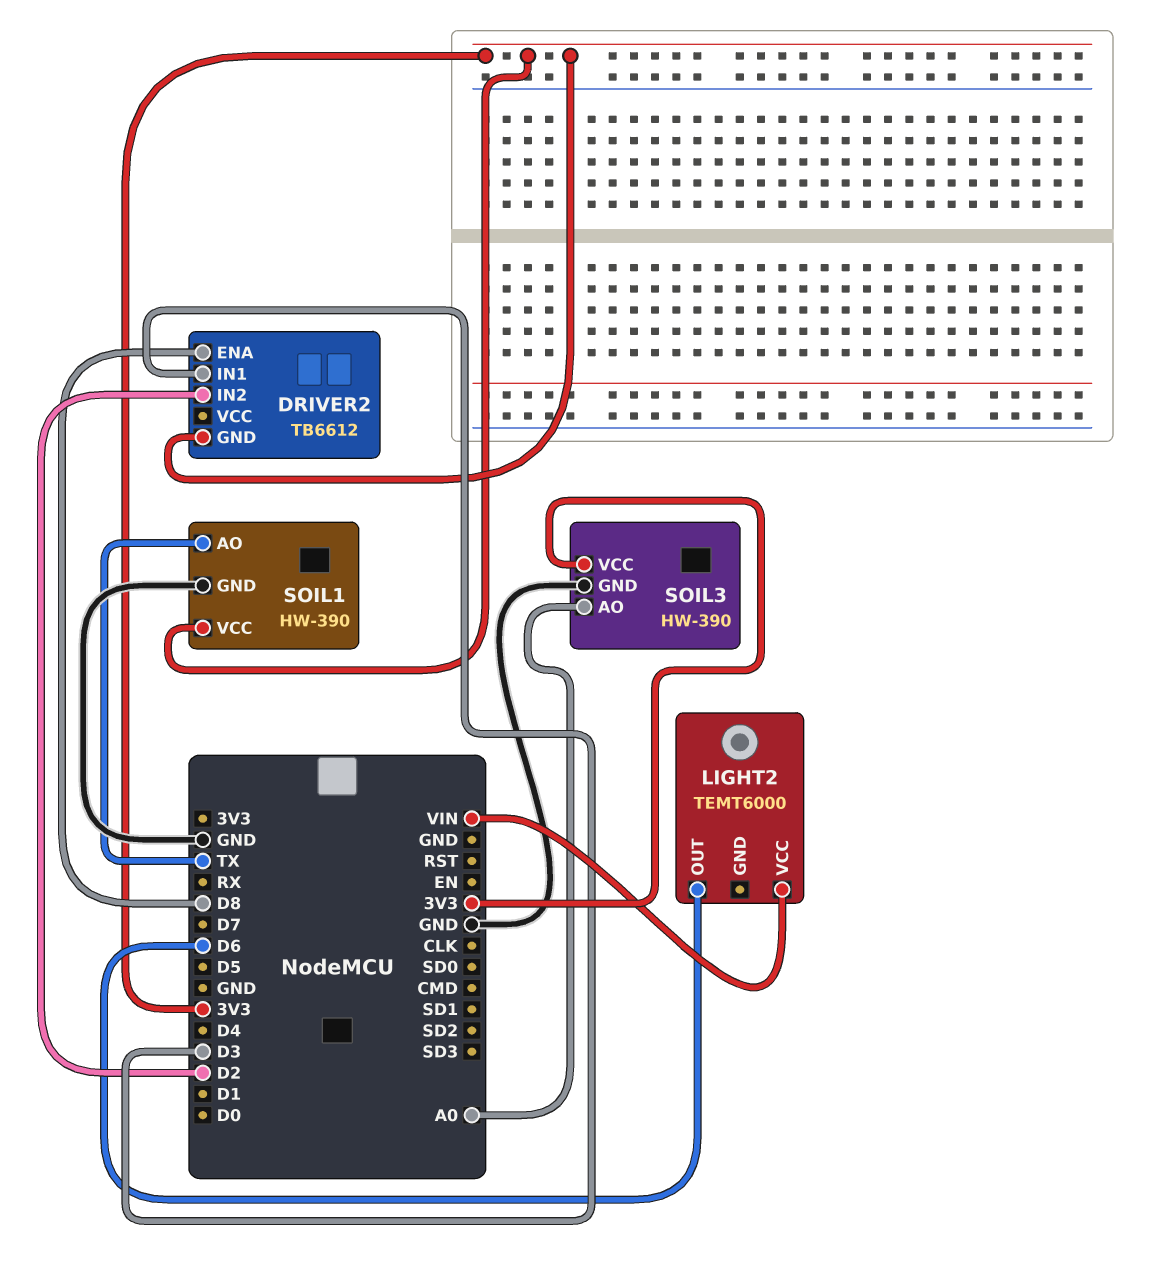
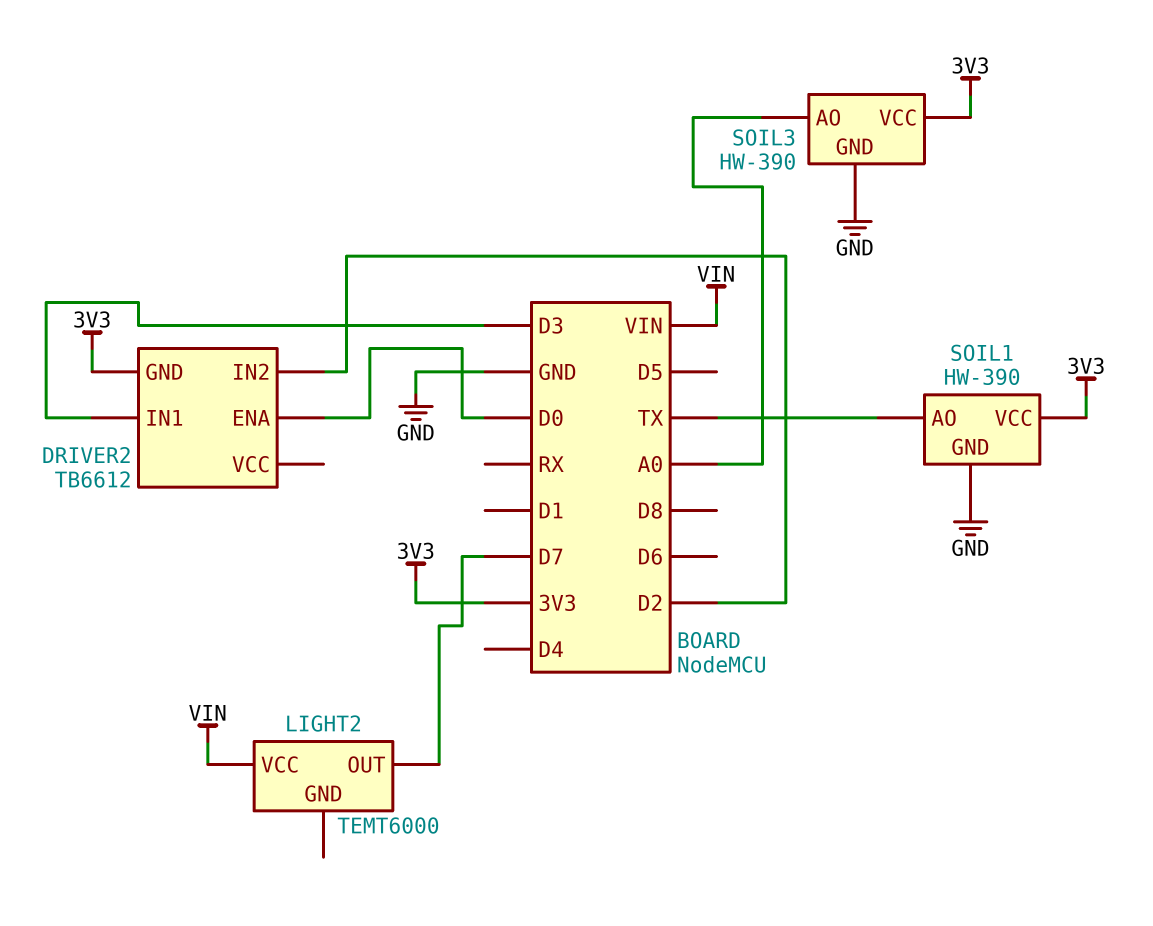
DRIVER2 pin ENA: D8 -> D0
LIGHT2 pin OUT: D6 -> D7

